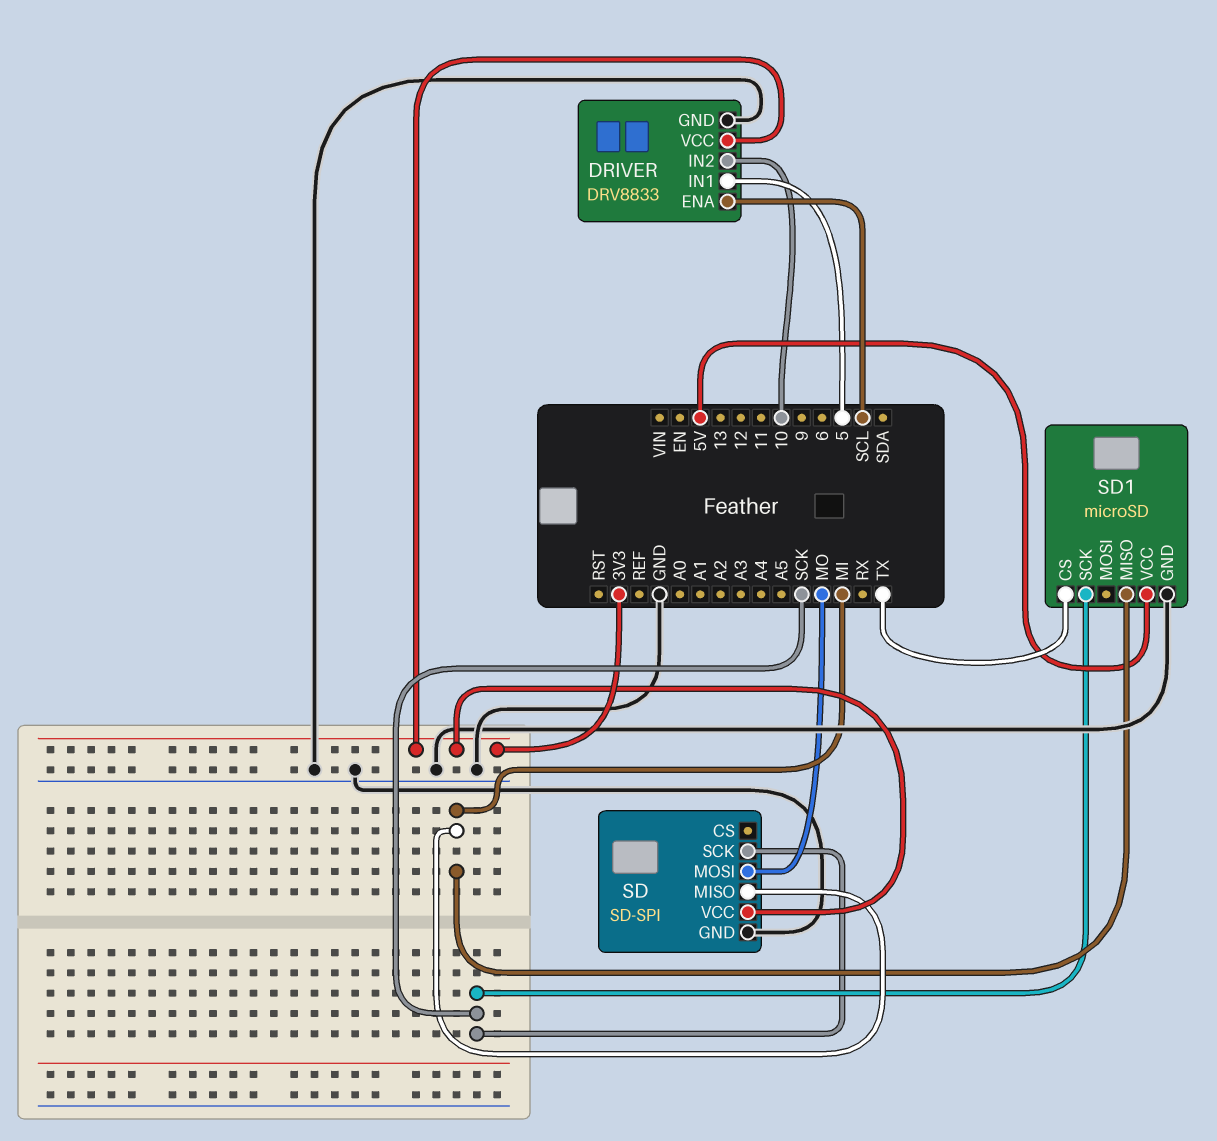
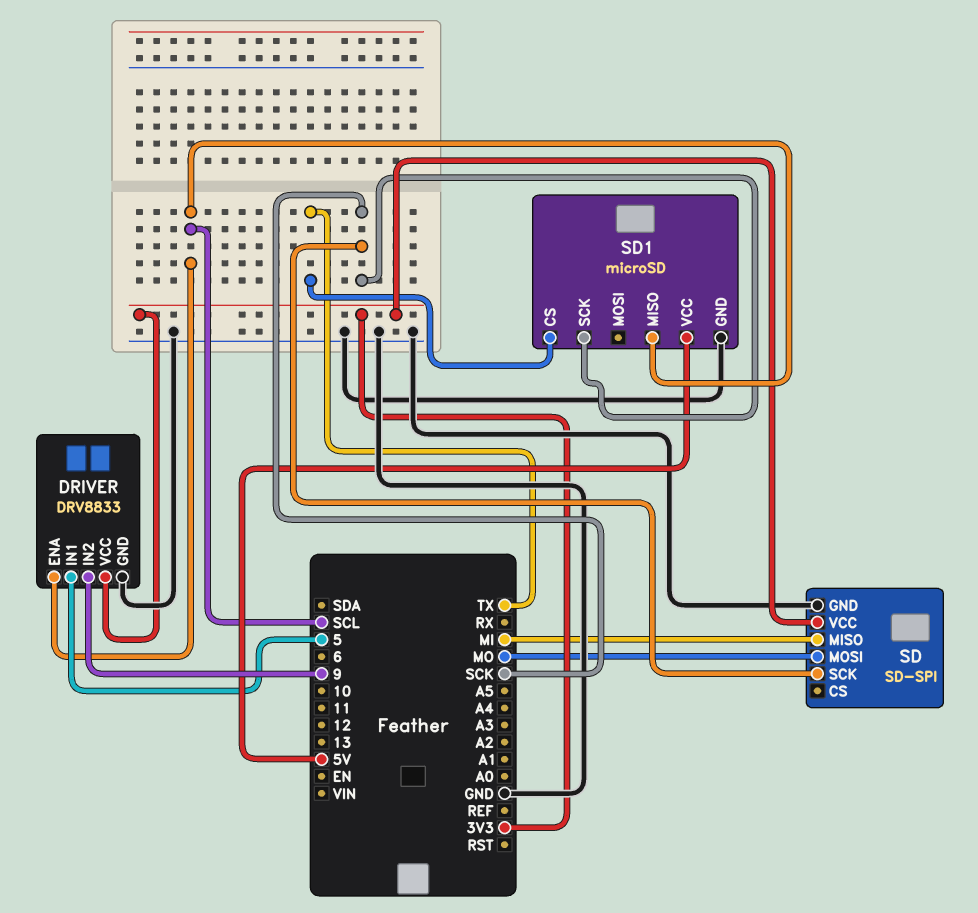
DRIVER pin IN2: 10 -> 9
SD1 pin MISO: MI -> SCL

